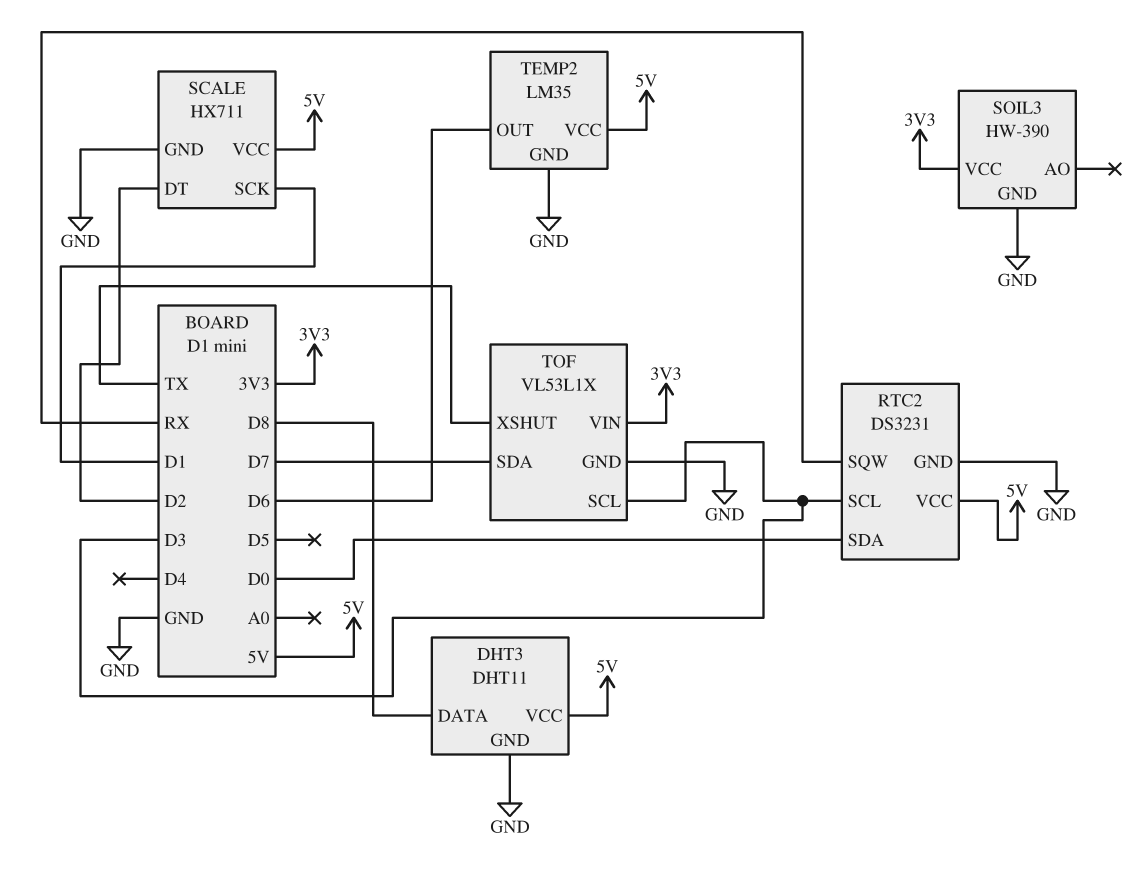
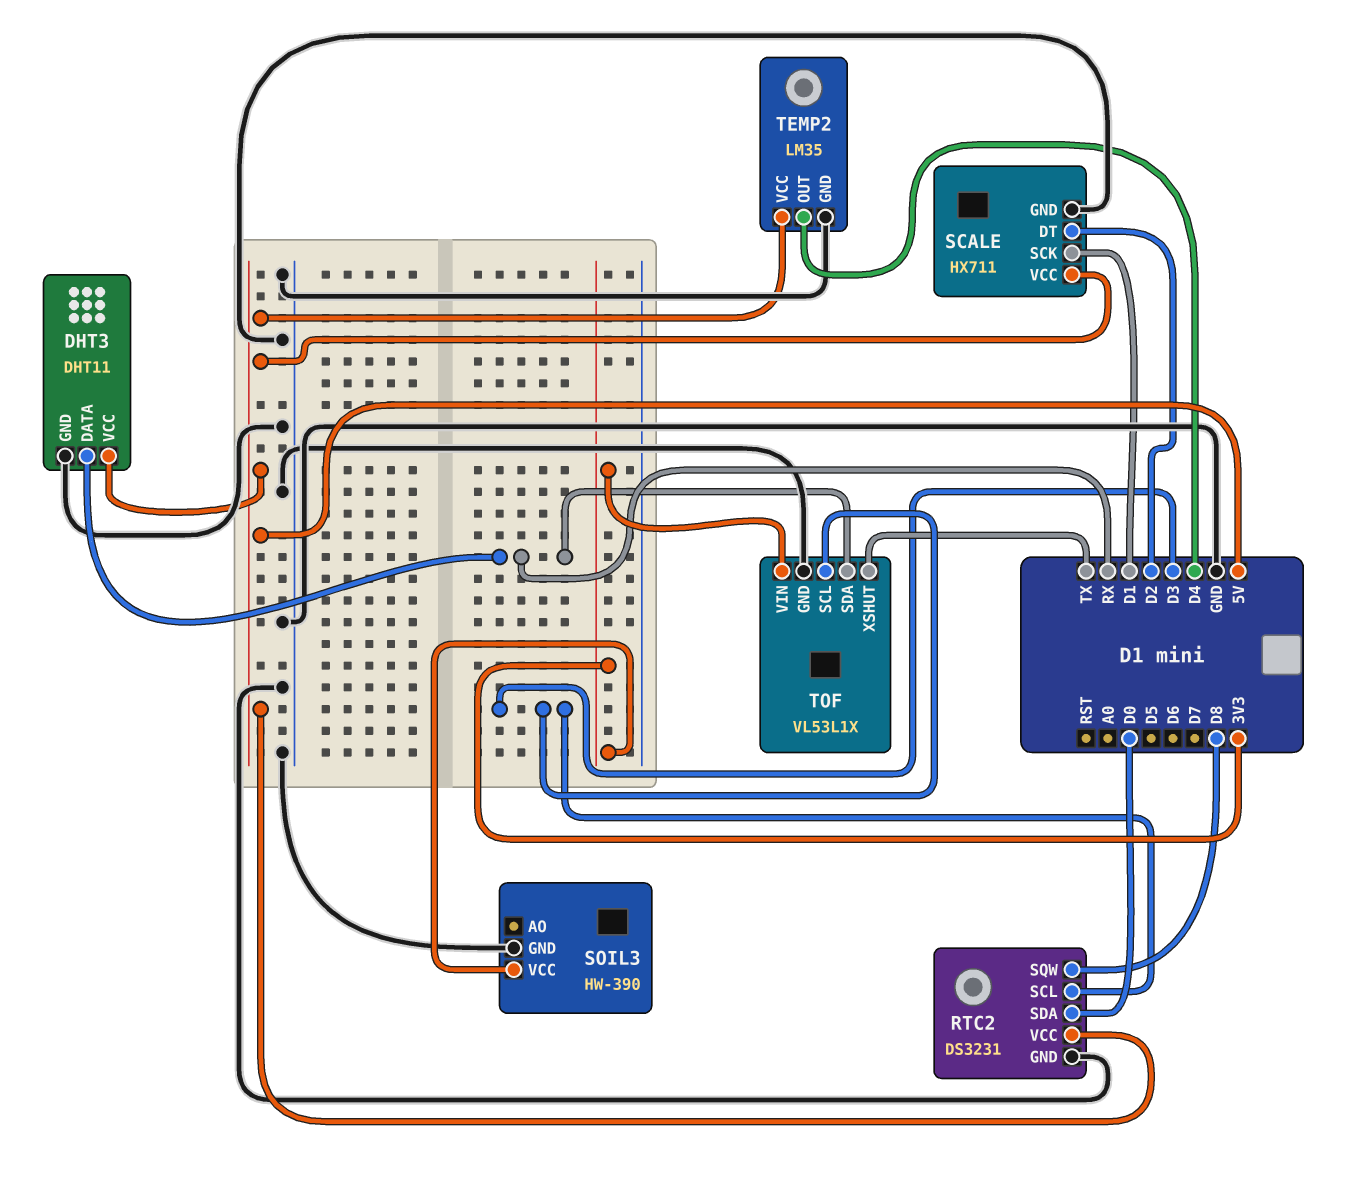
DHT3 pin DATA: D8 -> RX
RTC2 pin SQW: RX -> D8
TEMP2 pin OUT: D6 -> D4
TOF pin SDA: D7 -> RX

